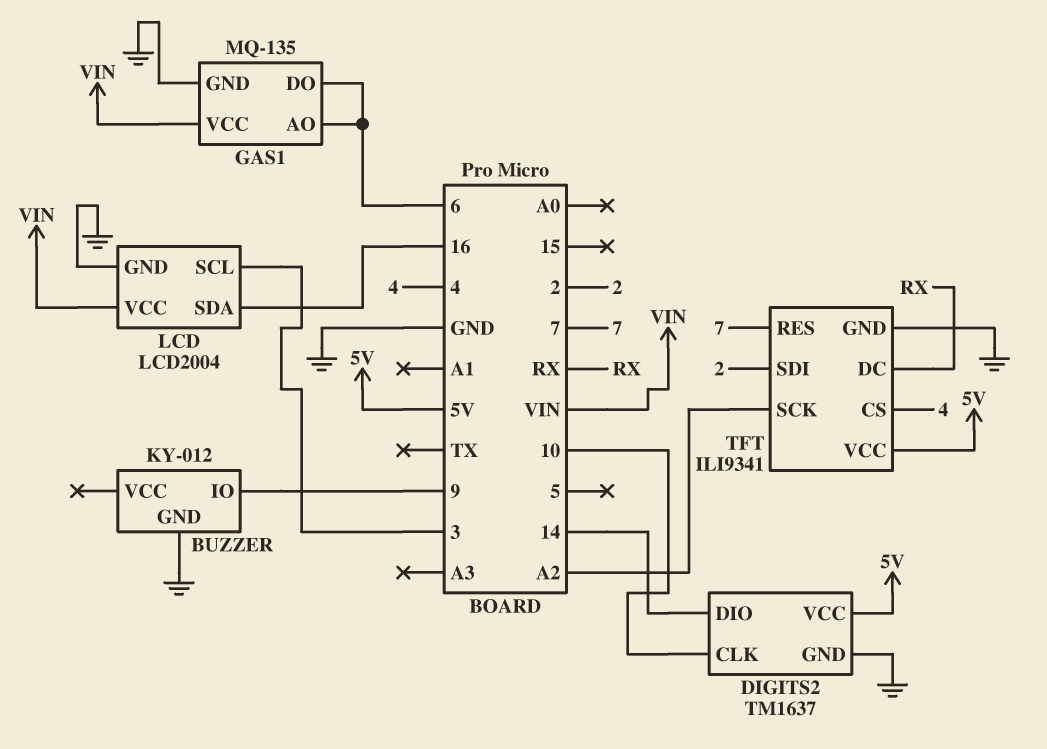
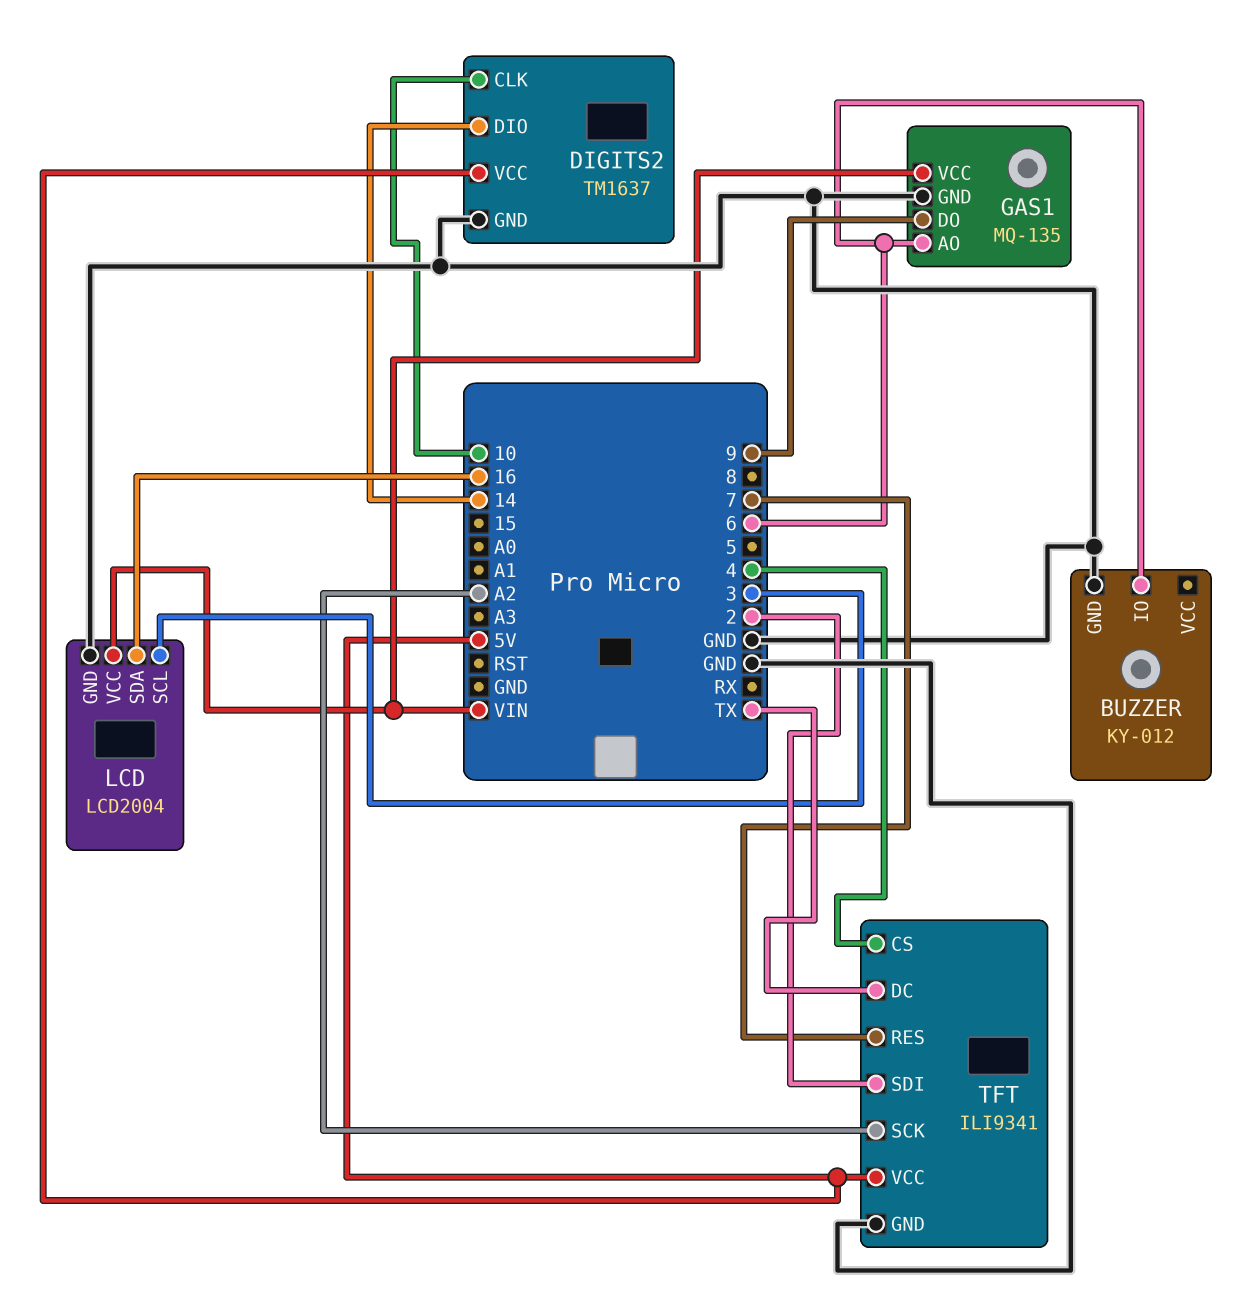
BUZZER pin IO: 9 -> 6
GAS1 pin DO: 6 -> 9
TFT pin DC: RX -> TX

